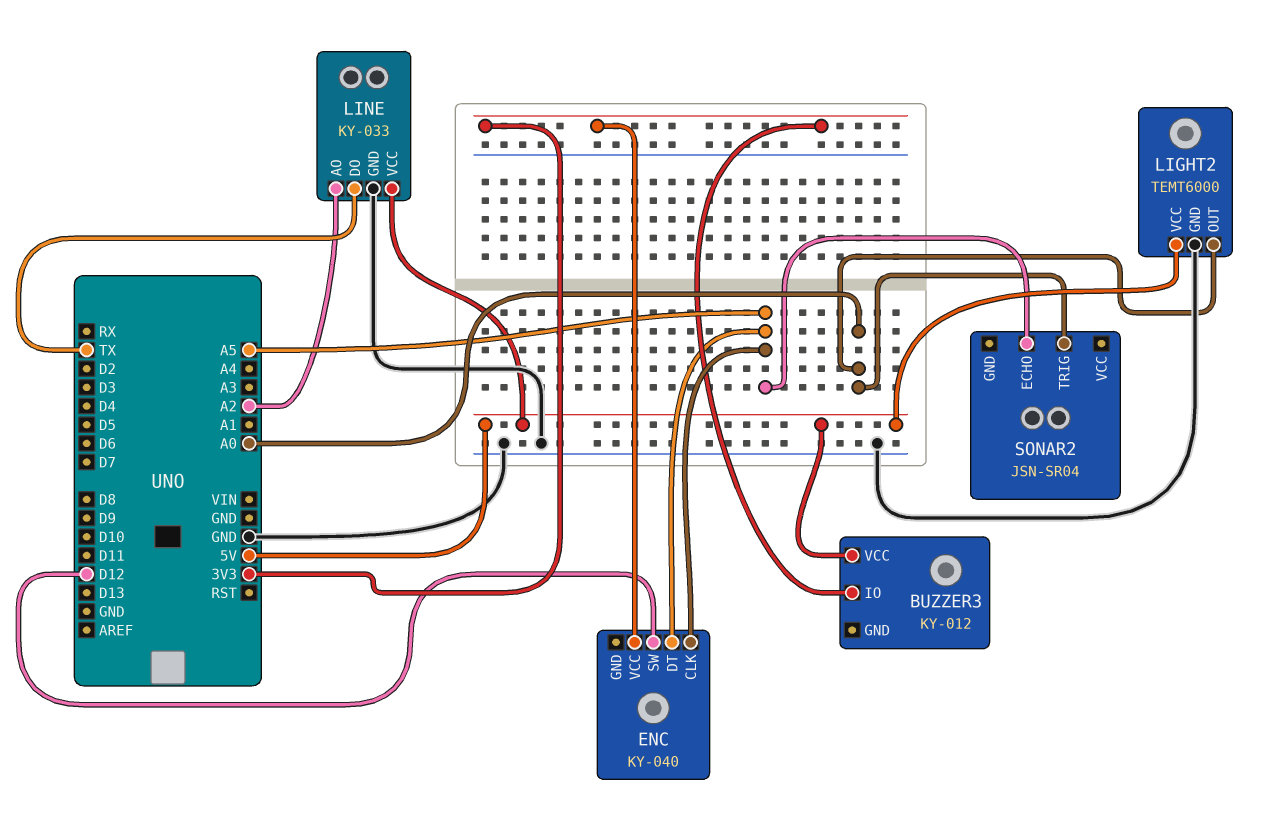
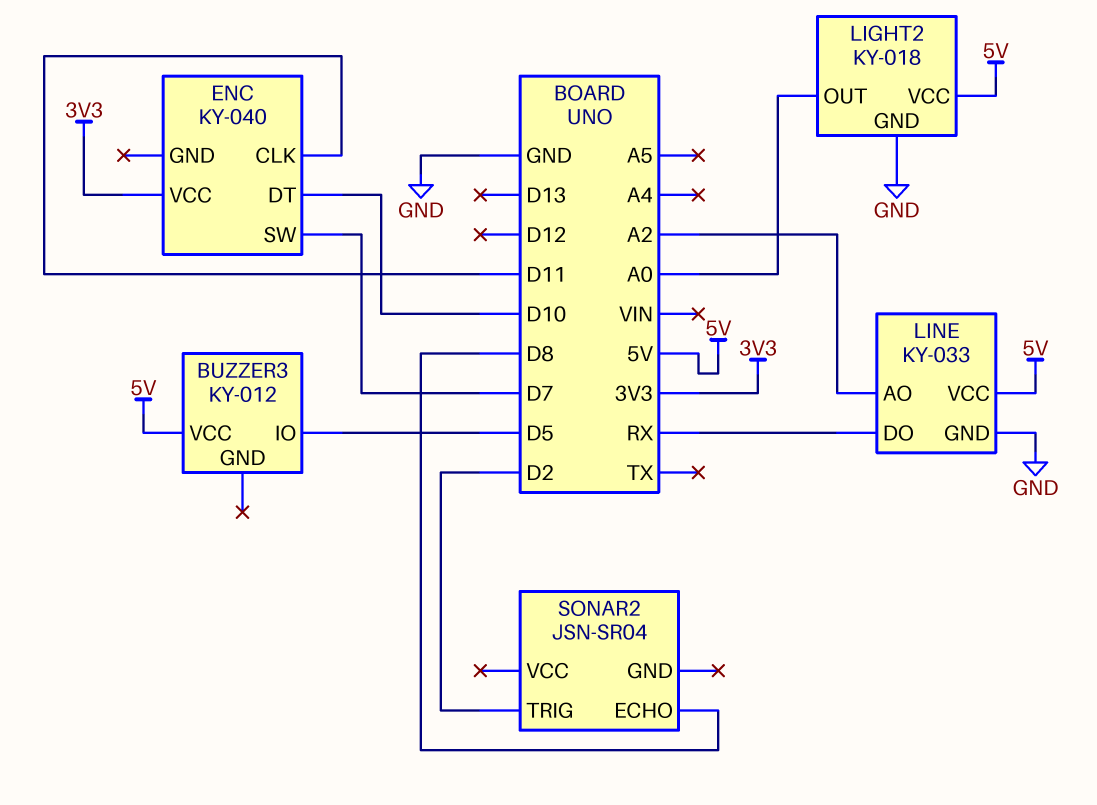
BUZZER3 pin IO: 3V3 -> D5
ENC pin CLK: A5 -> D11
ENC pin DT: A5 -> D10
ENC pin SW: D12 -> D7
LIGHT2: TEMT6000 -> KY-018
LINE pin DO: TX -> RX
SONAR2 pin ECHO: A5 -> D8
SONAR2 pin TRIG: A0 -> D2

